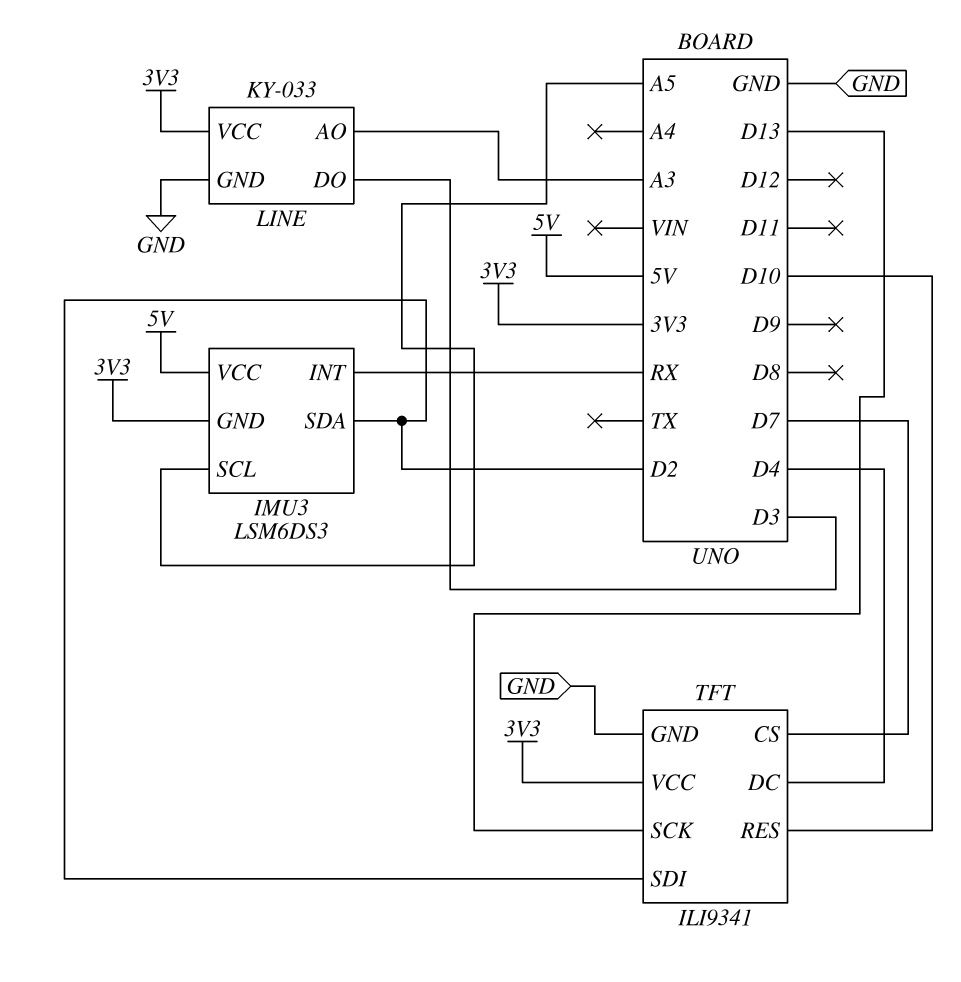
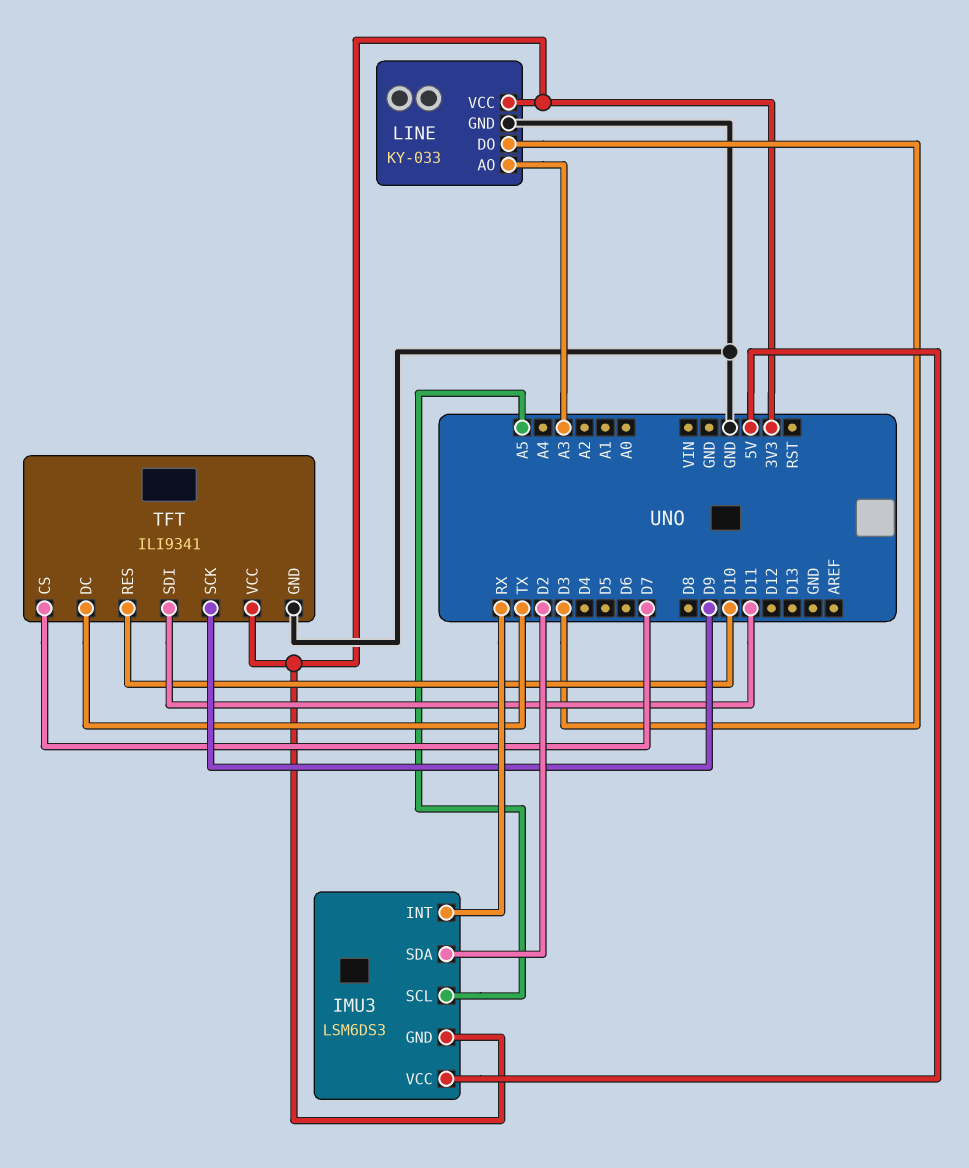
TFT pin DC: D4 -> TX
TFT pin SCK: D13 -> D9
TFT pin SDI: D2 -> D11

